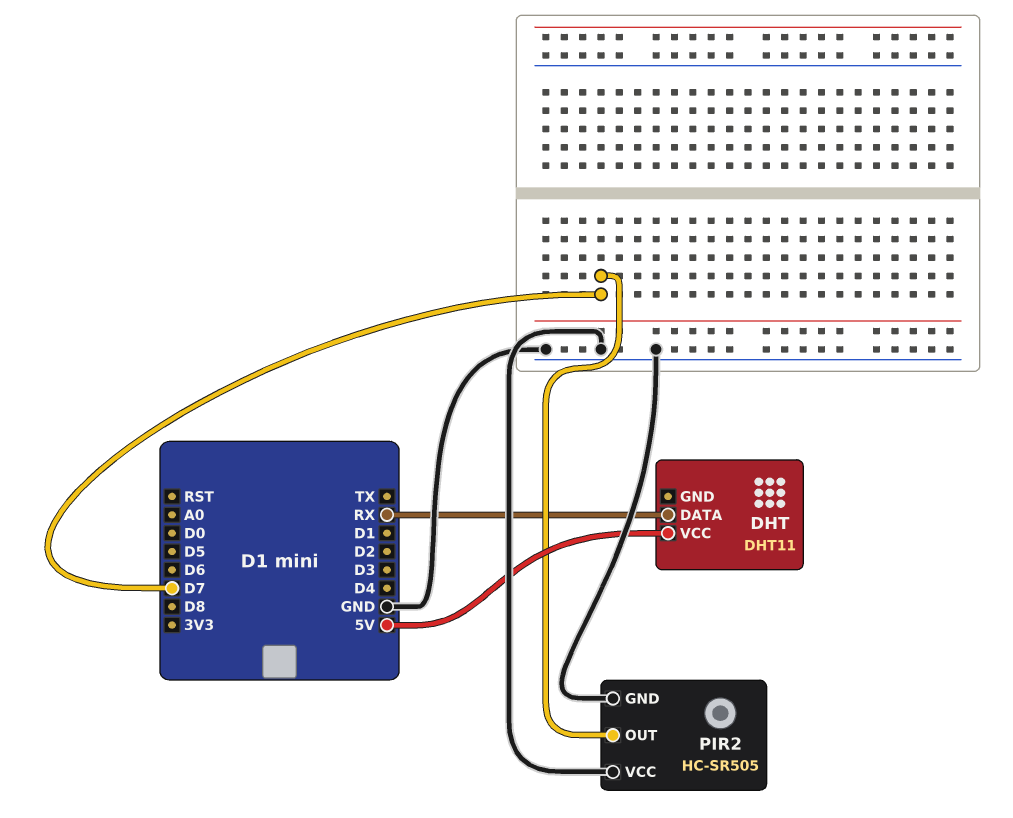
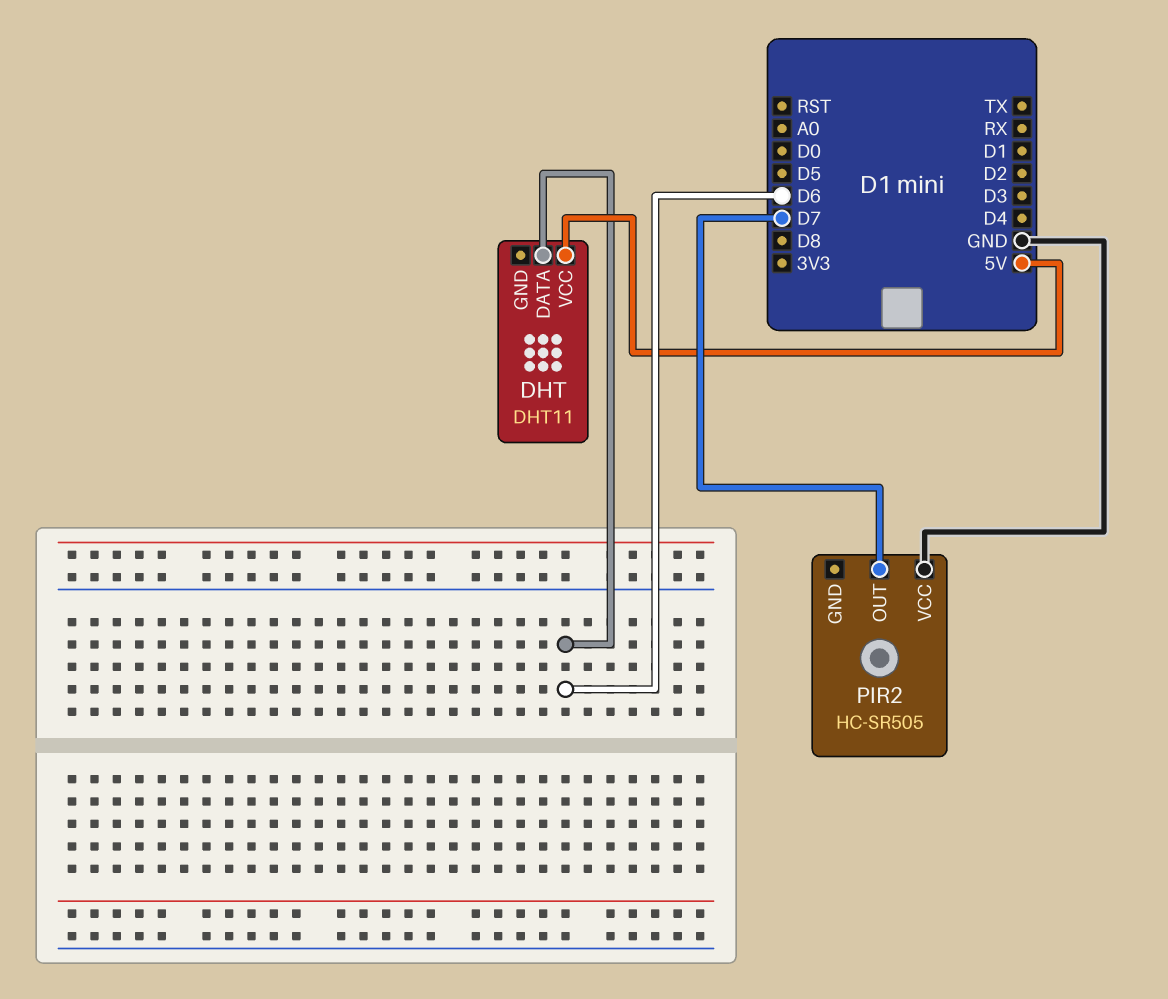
DHT pin DATA: RX -> D6
PIR2 pin GND: GND -> none

